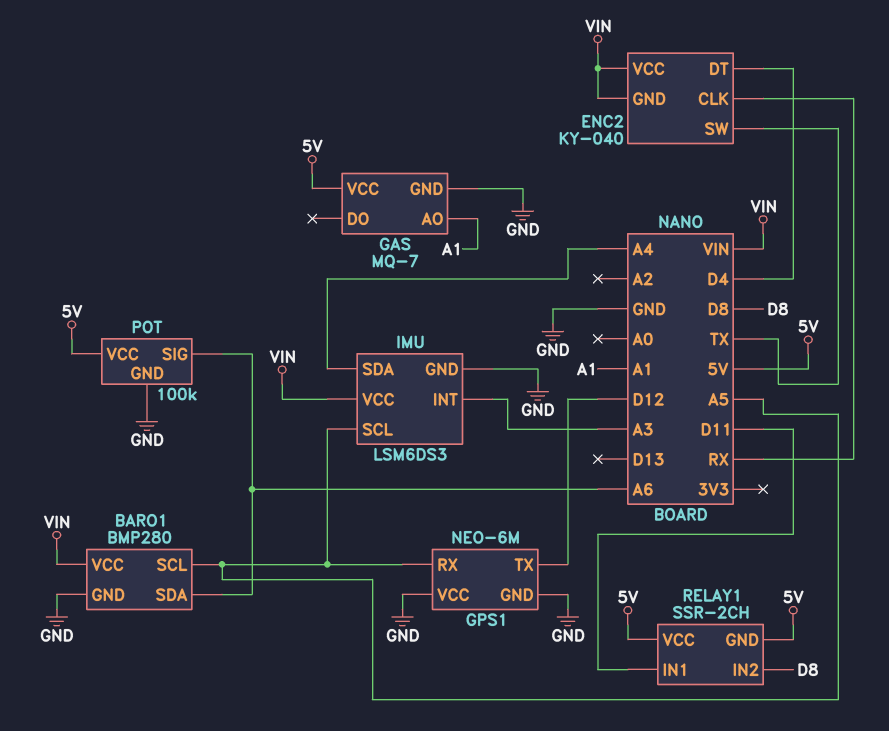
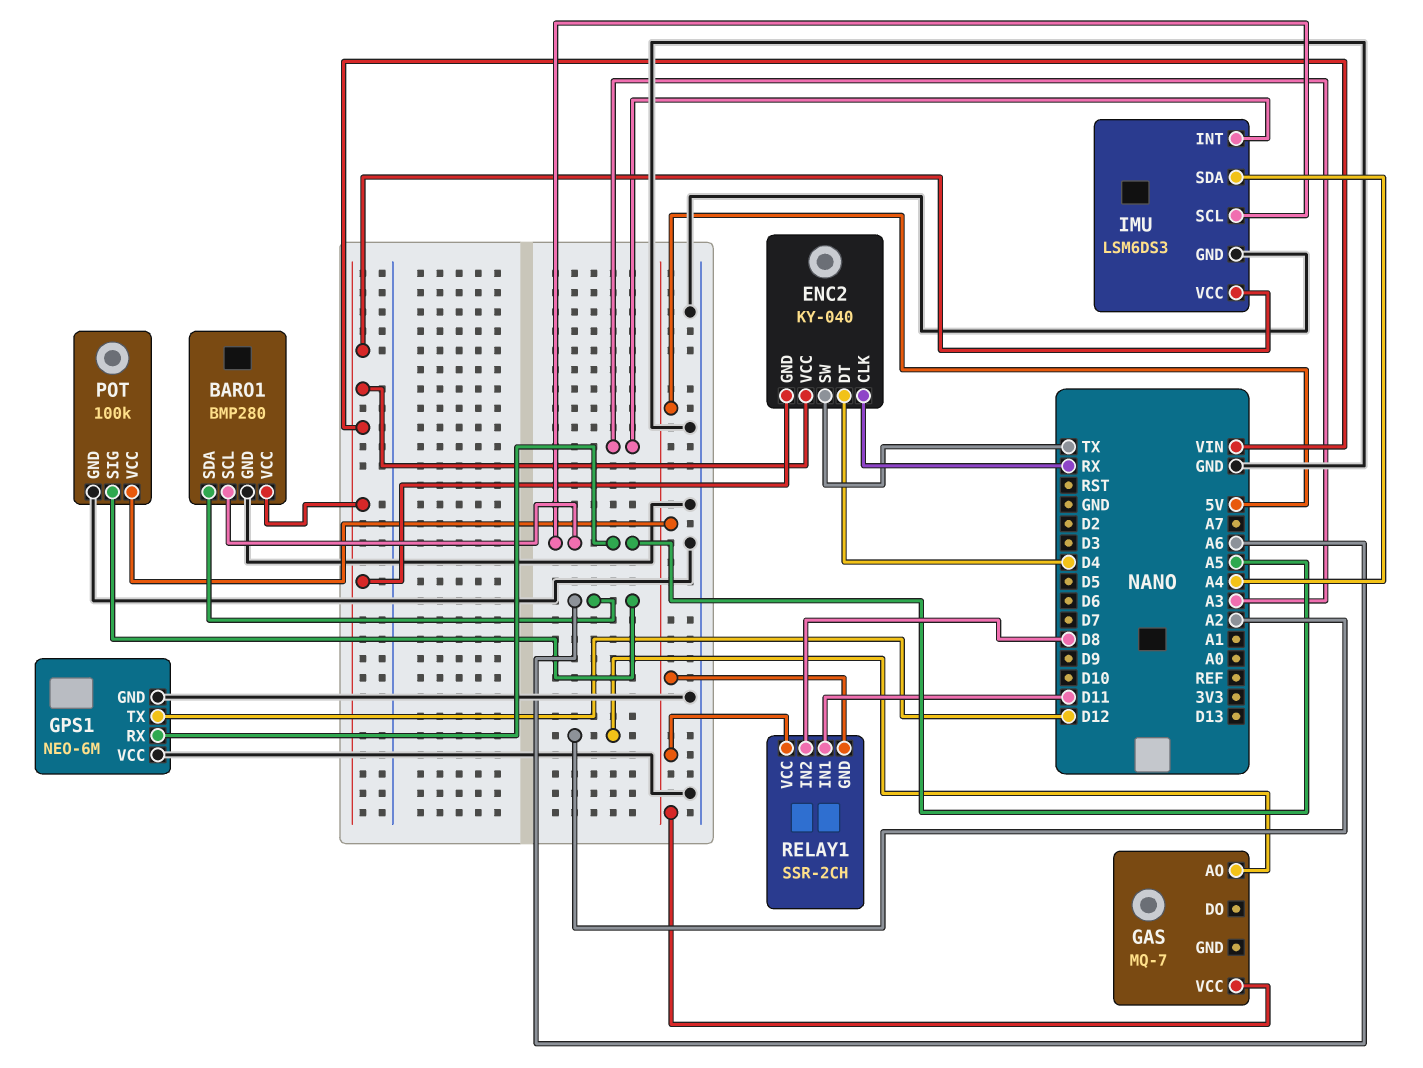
GAS pin AO: A1 -> A2
GAS pin GND: GND -> none

